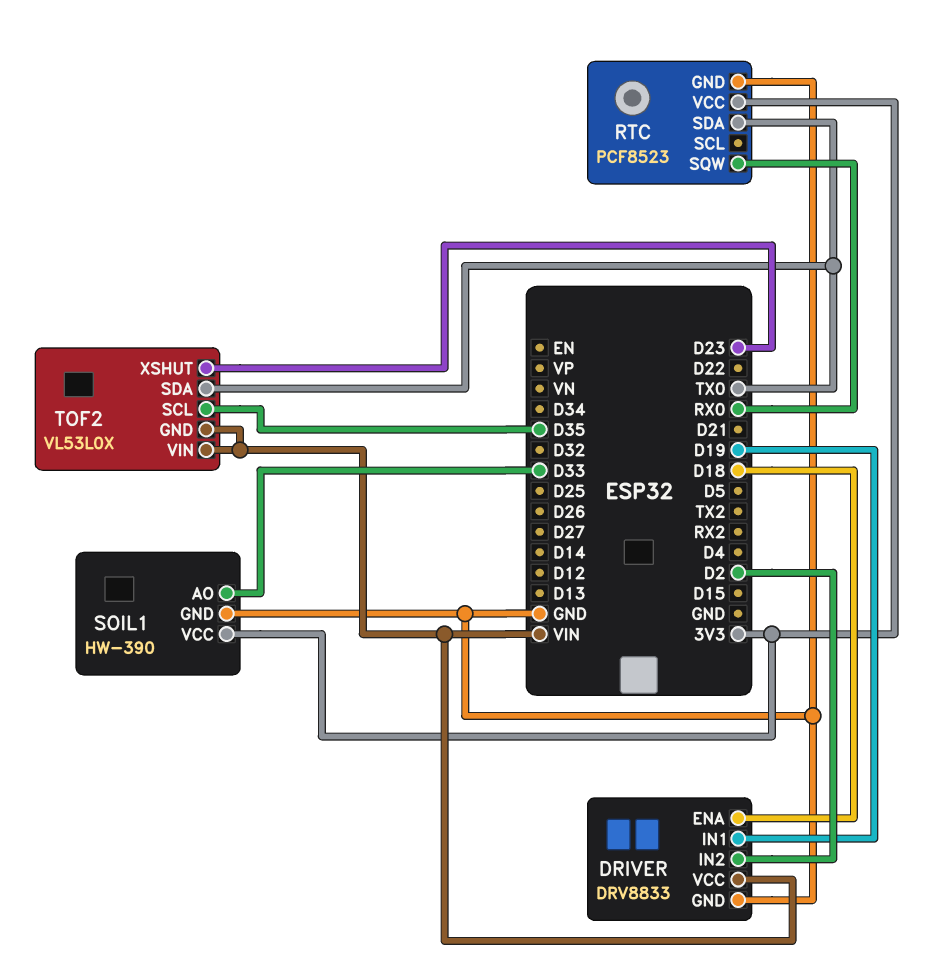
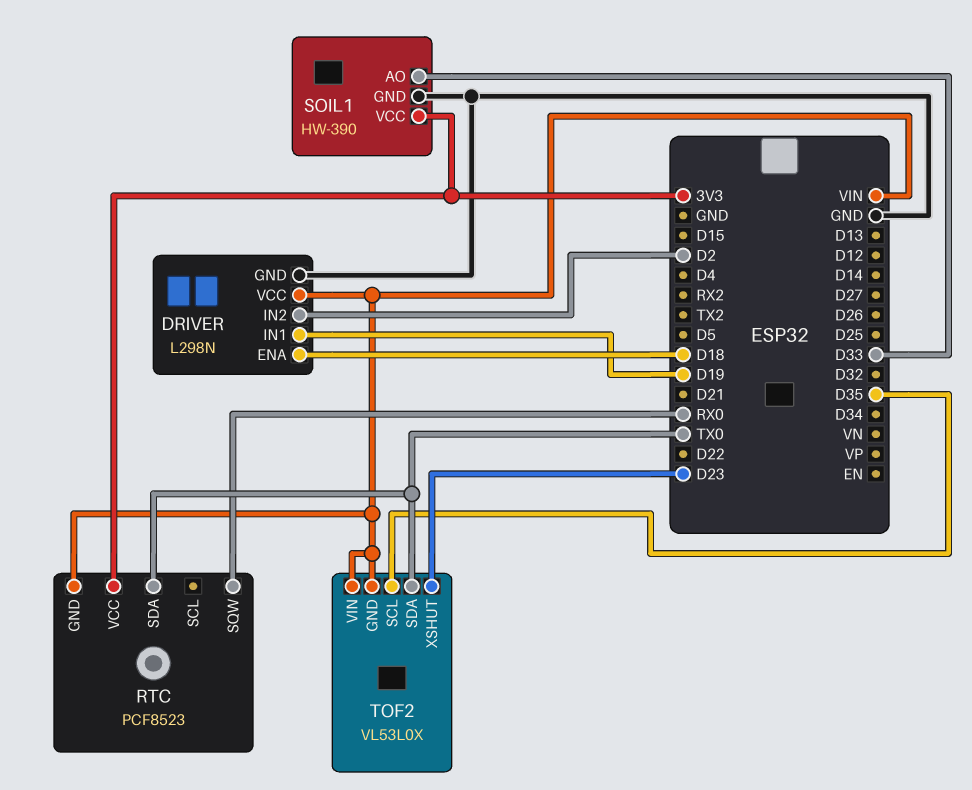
DRIVER: DRV8833 -> L298N
RTC pin GND: GND -> VIN

